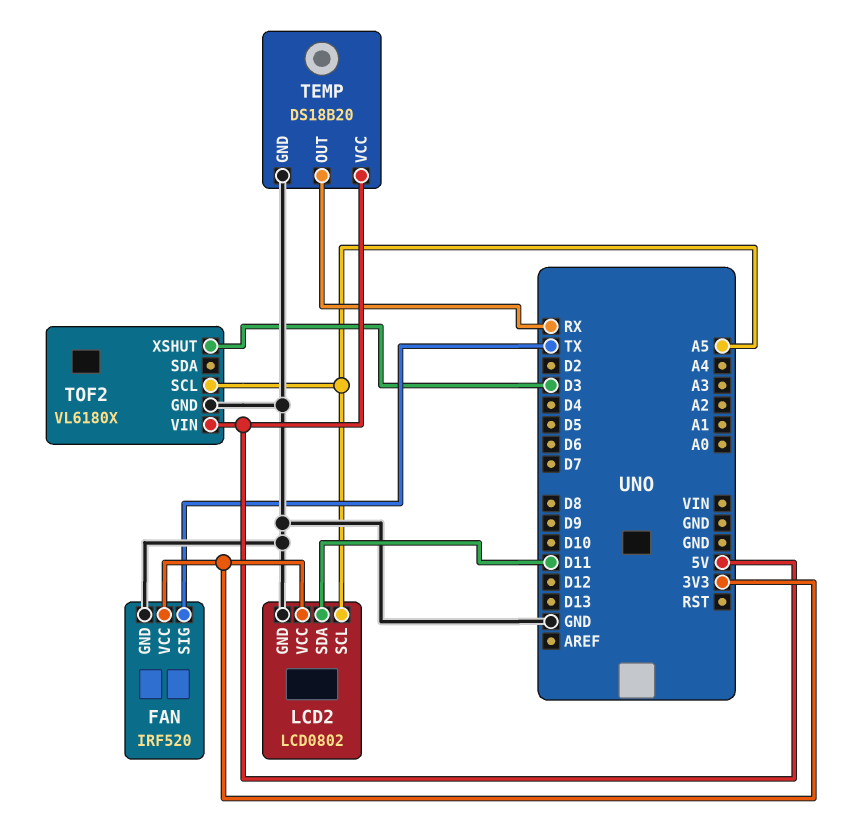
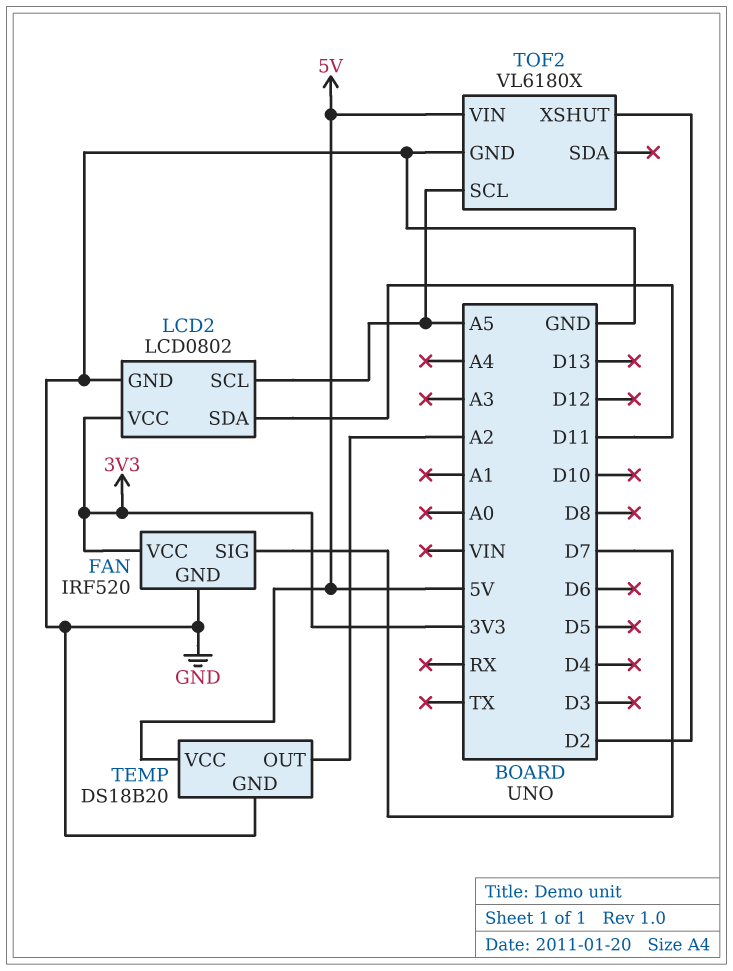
FAN pin SIG: TX -> D7
TEMP pin OUT: RX -> A2
TOF2 pin XSHUT: D3 -> D2

